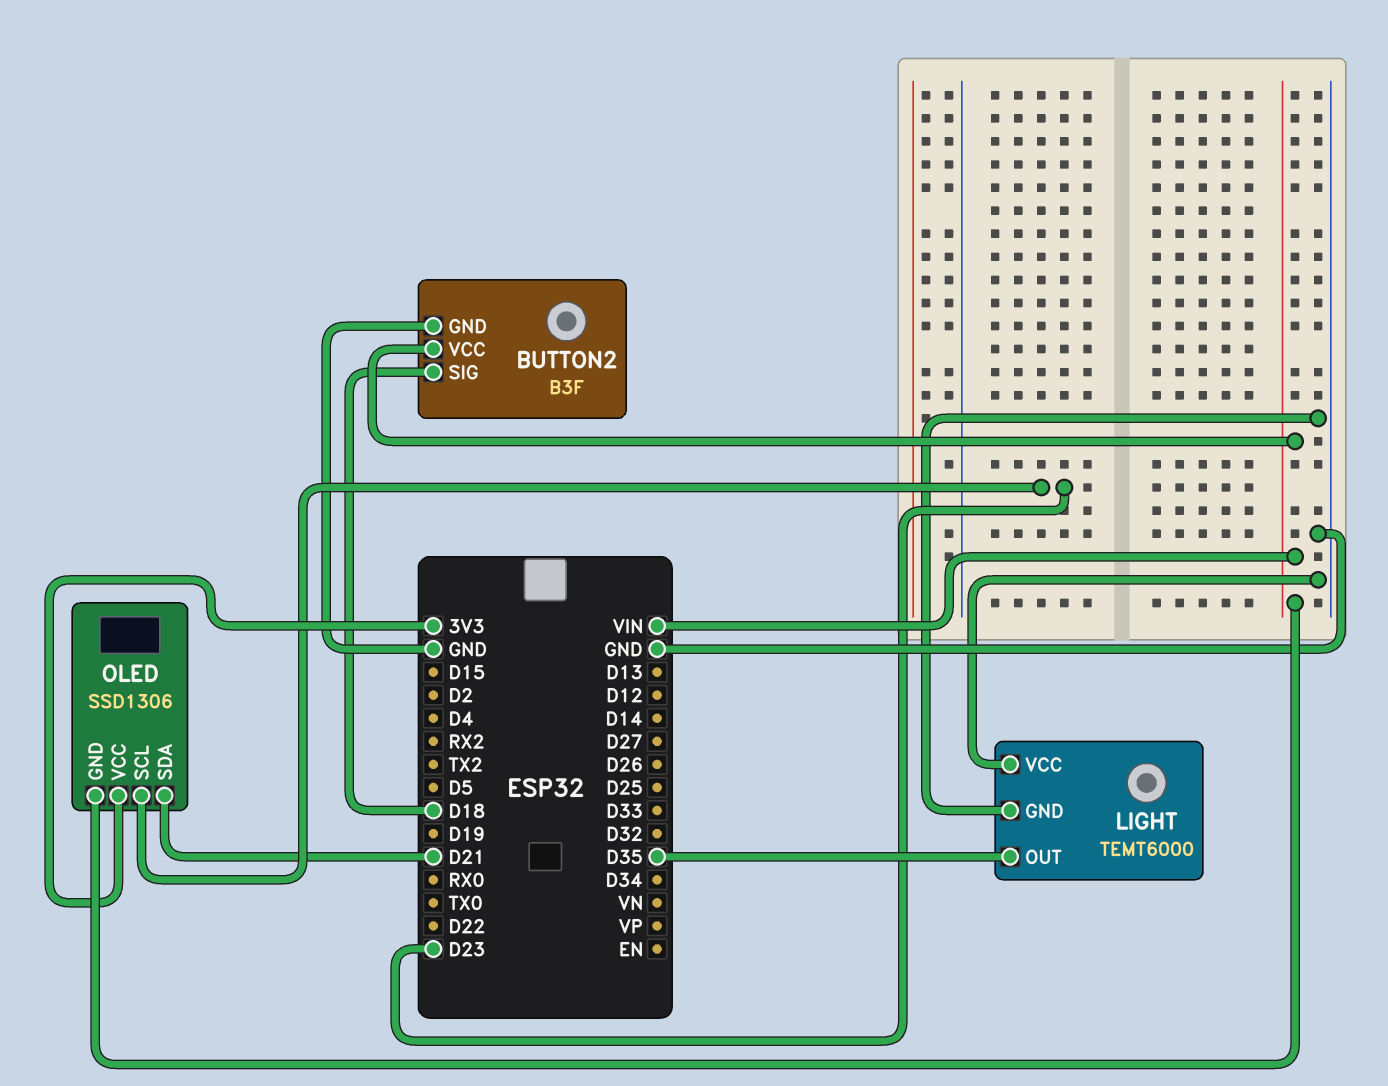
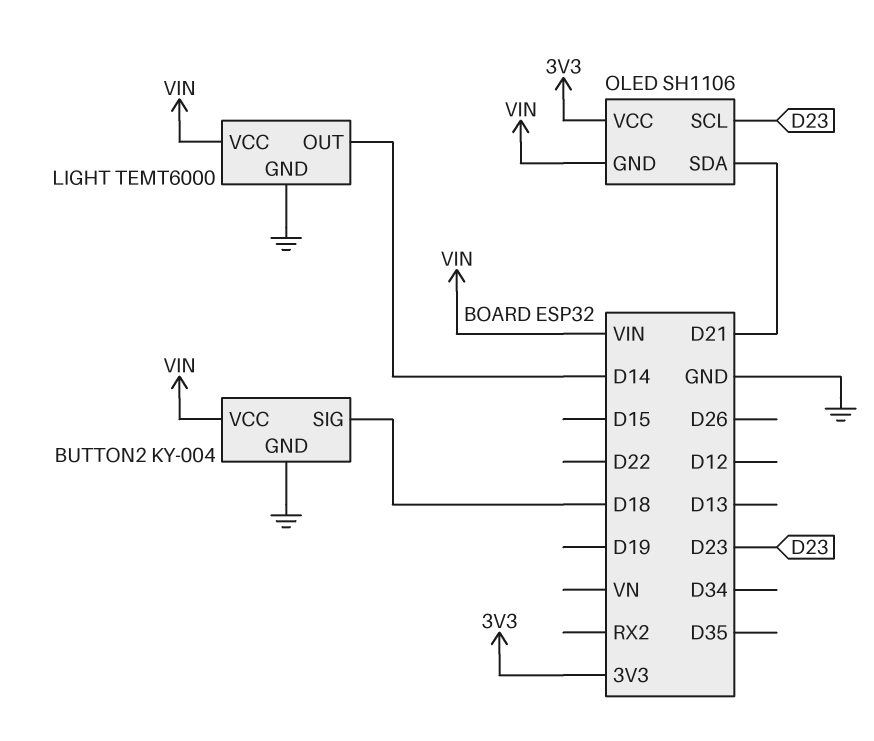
BUTTON2: B3F -> KY-004
LIGHT pin OUT: D35 -> D14
LIGHT pin VCC: GND -> VIN
OLED: SSD1306 -> SH1106

